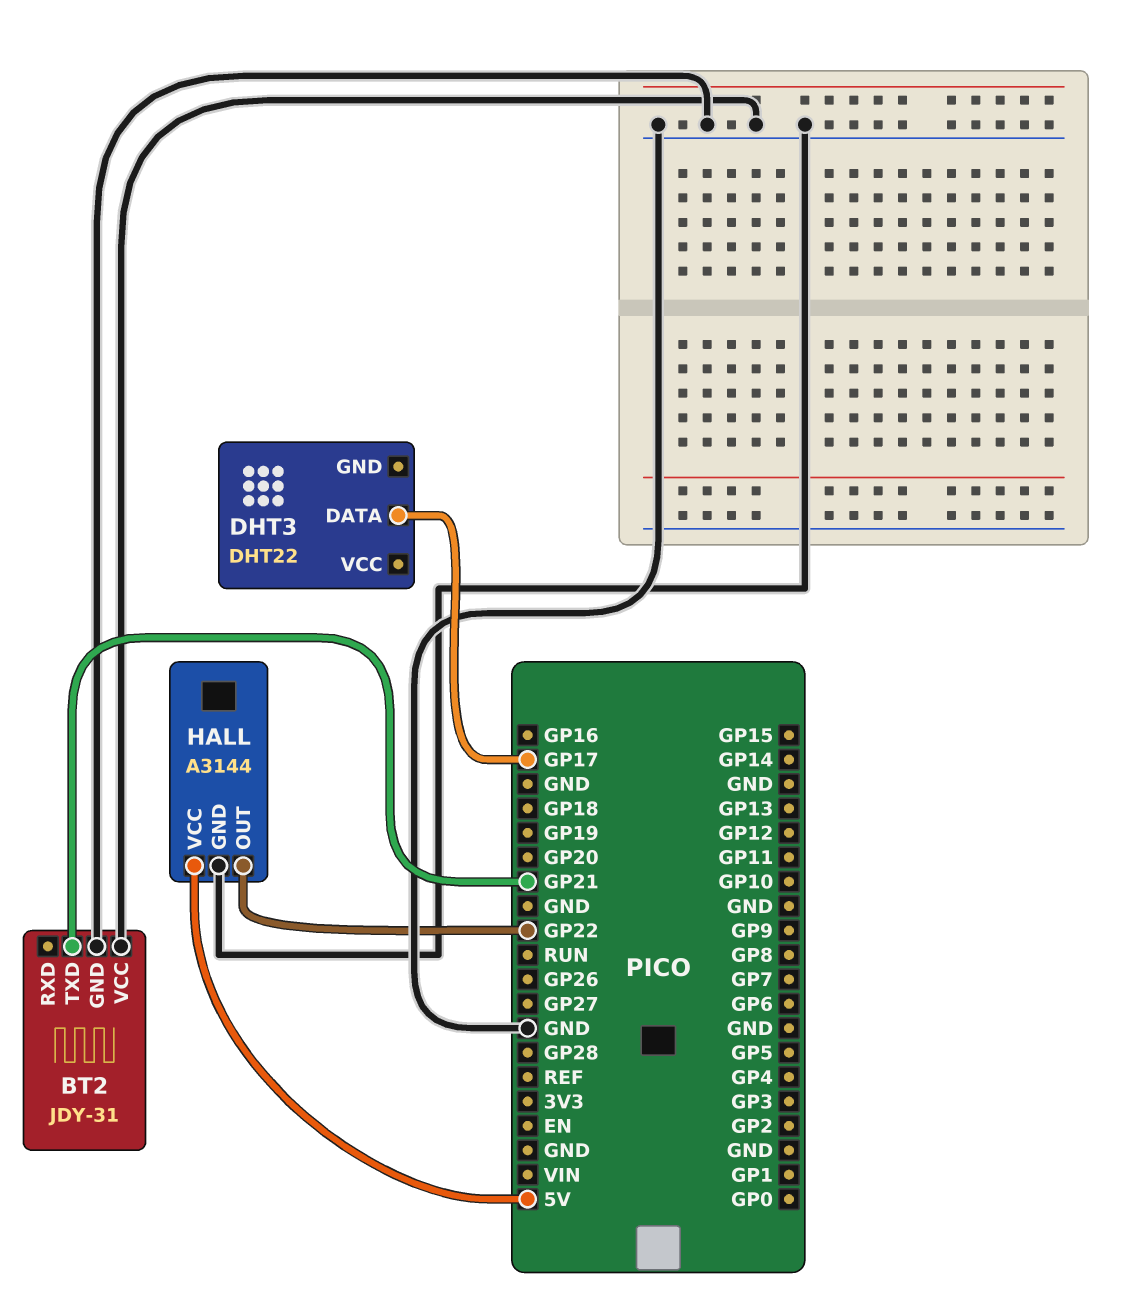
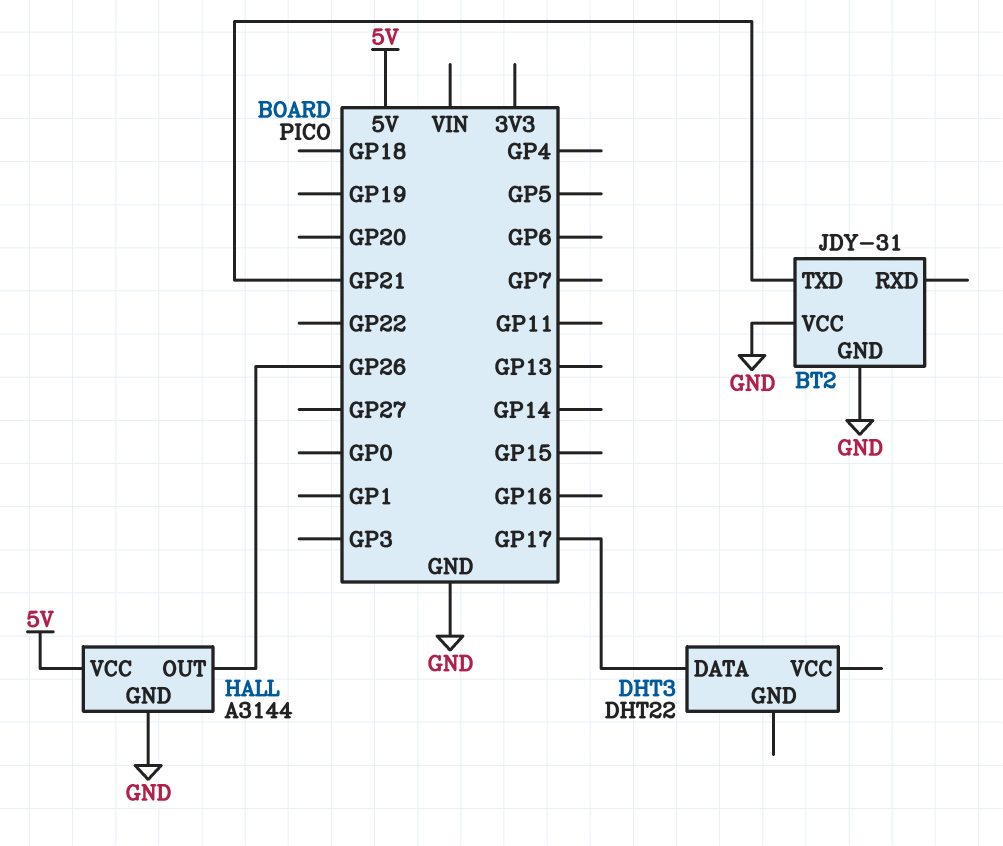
HALL pin OUT: GP22 -> GP26

